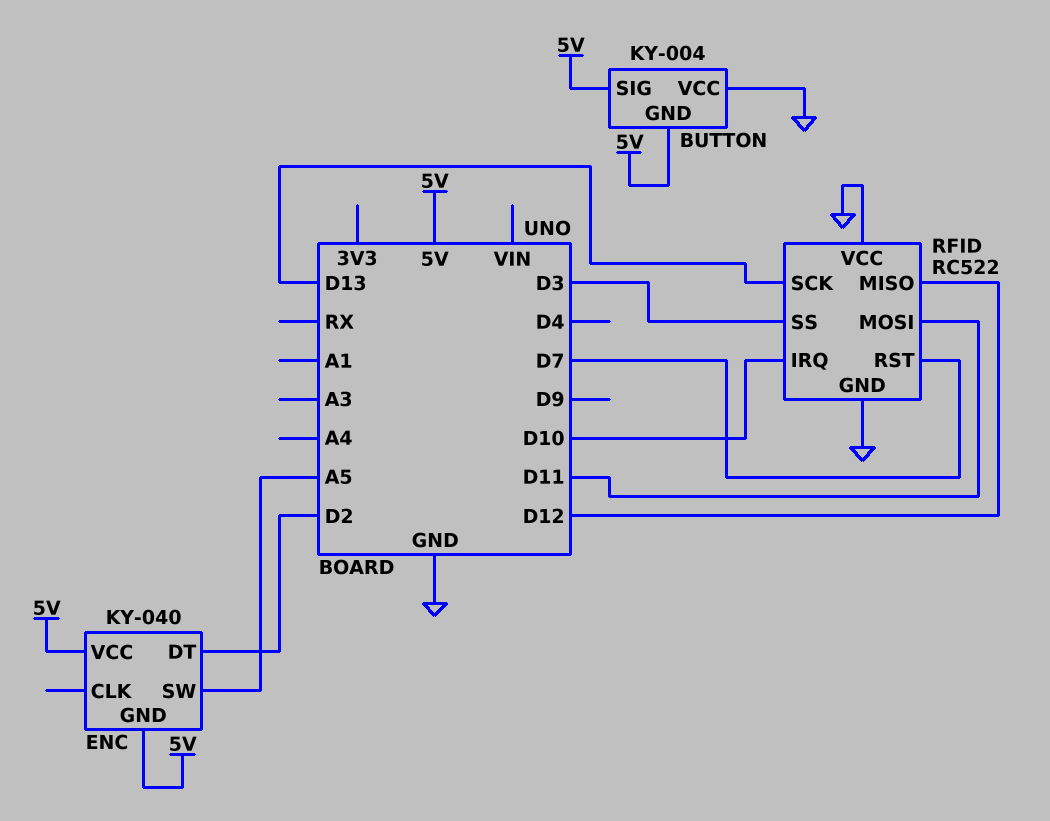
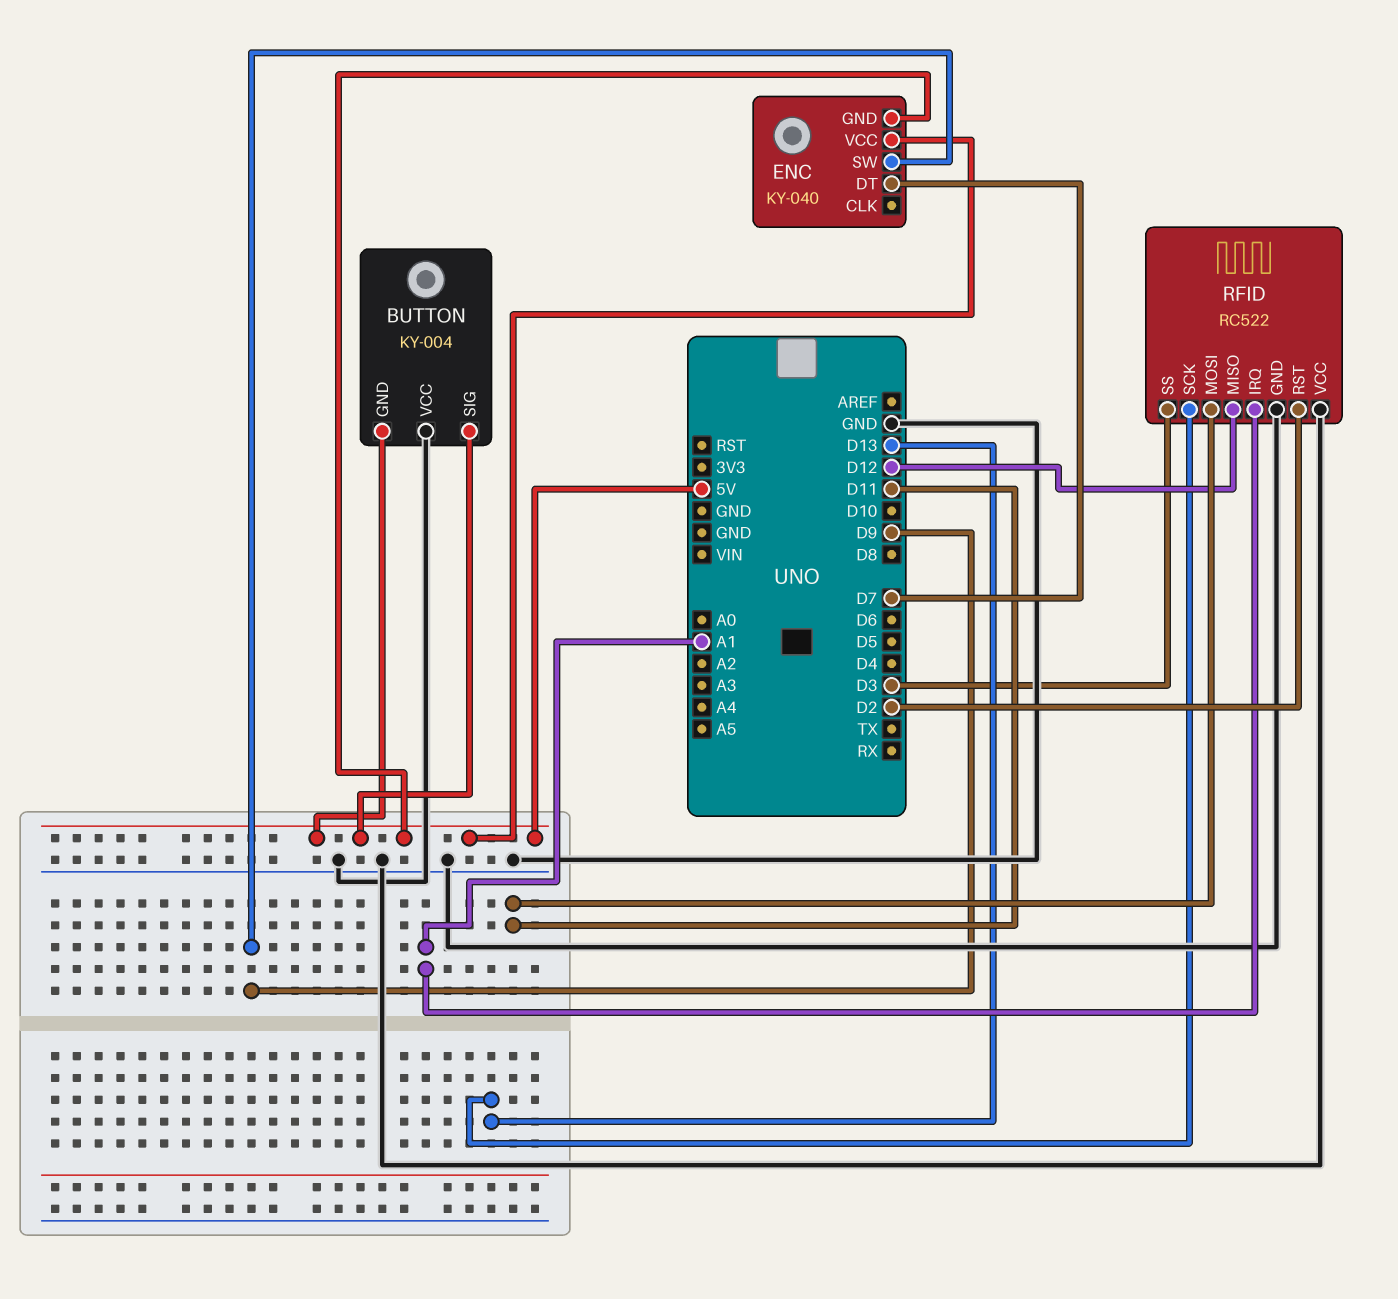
ENC pin DT: D2 -> D7
ENC pin SW: A5 -> D9
RFID pin IRQ: D10 -> A1
RFID pin RST: D7 -> D2

